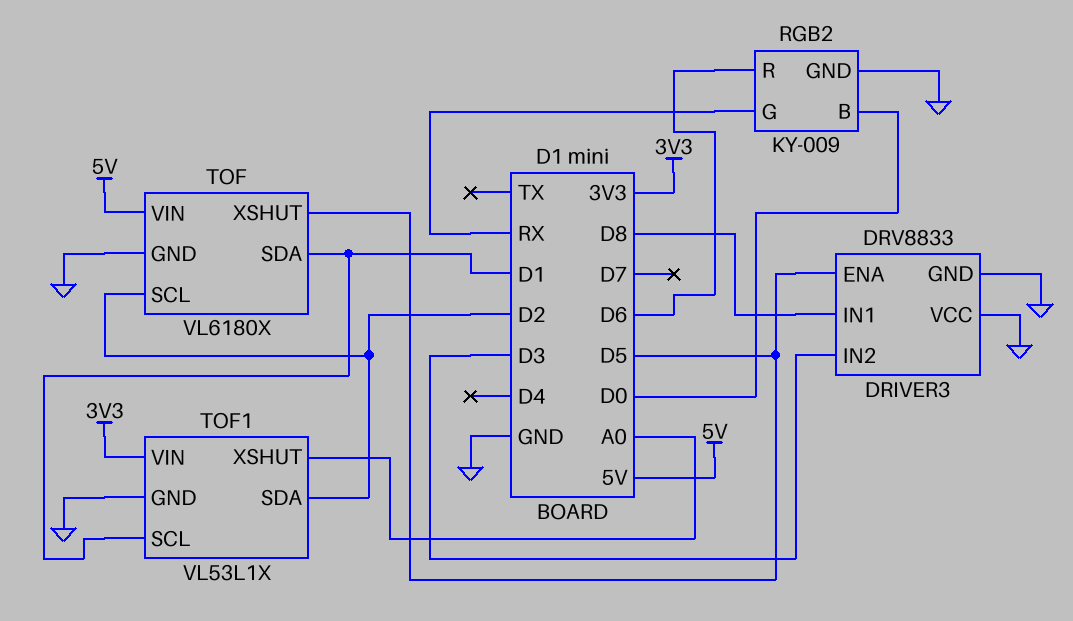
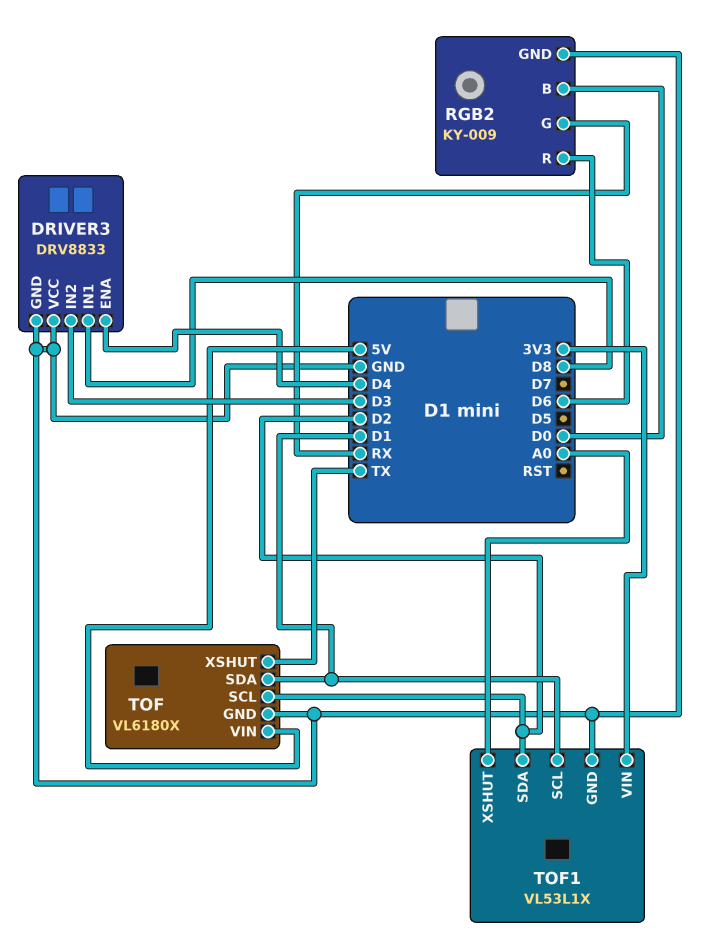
DRIVER3 pin ENA: D5 -> D4
TOF pin XSHUT: D5 -> TX

